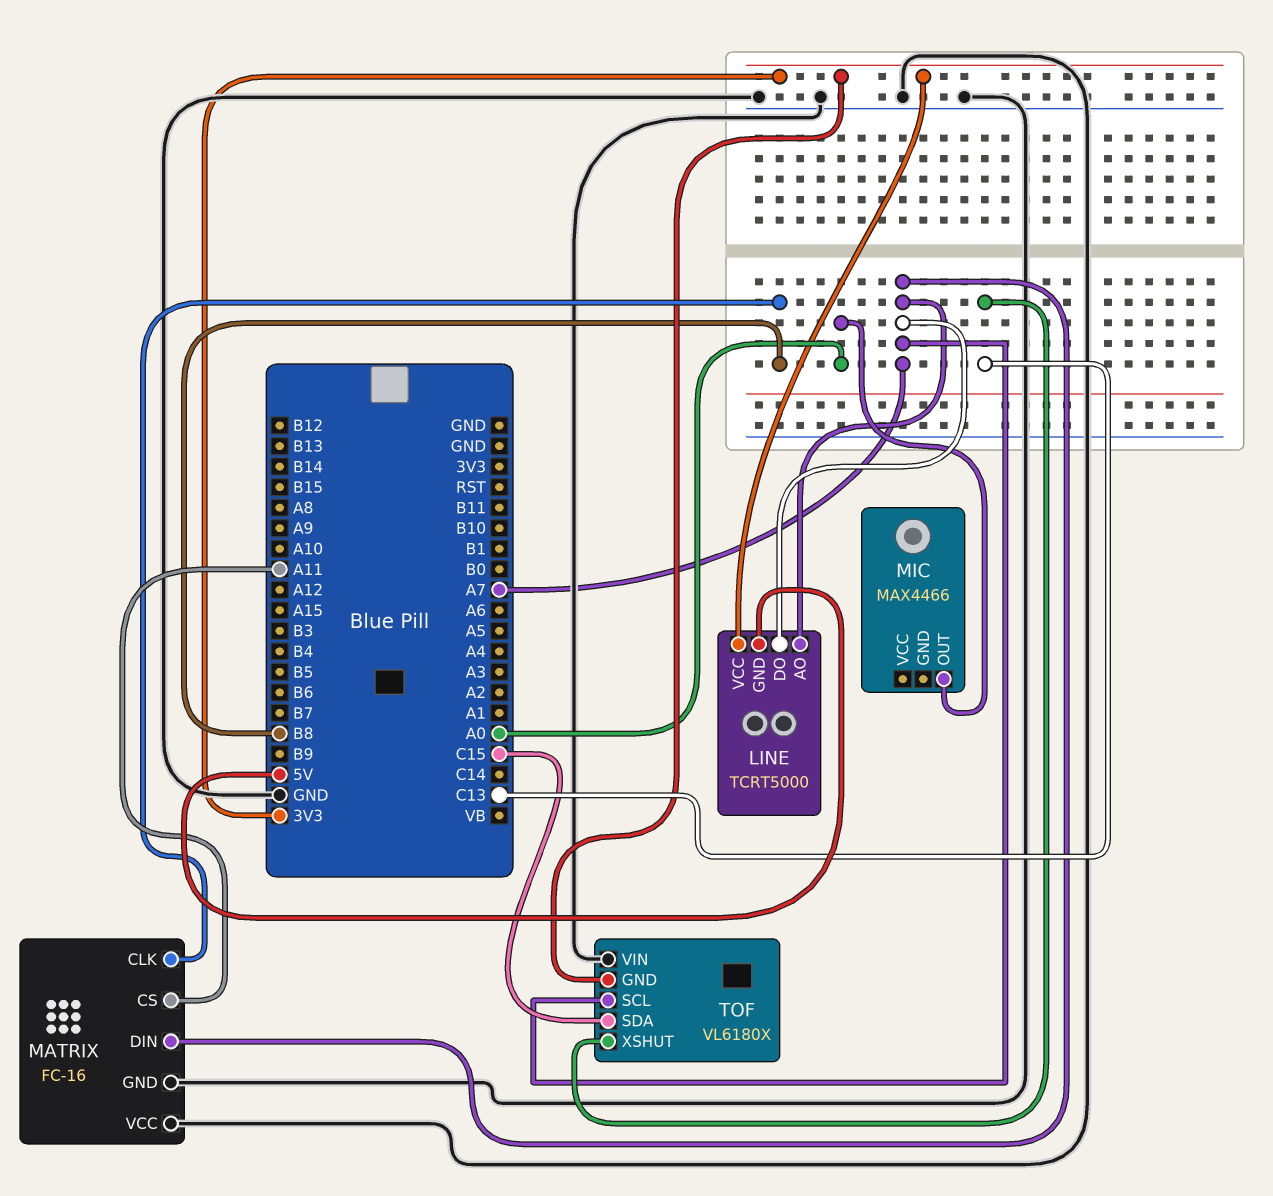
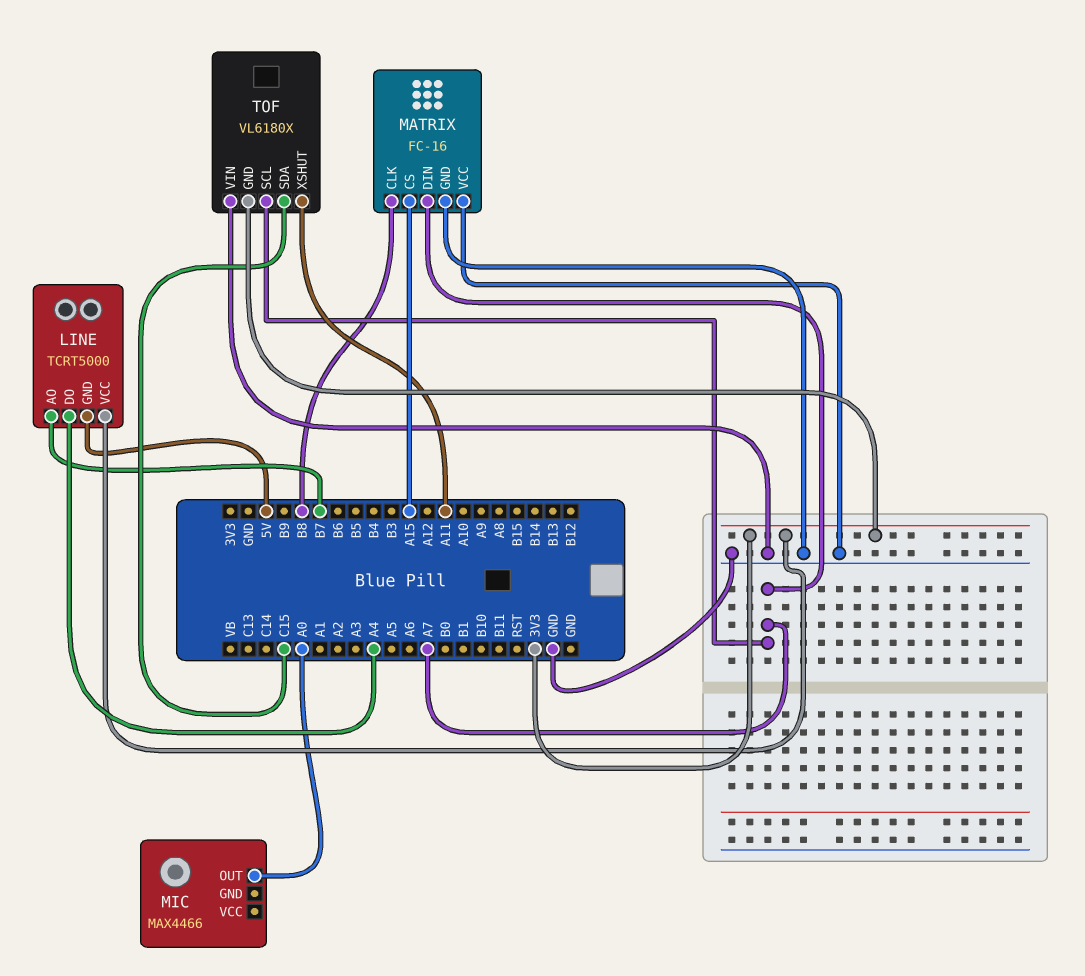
LINE pin AO: A7 -> B7
LINE pin DO: A7 -> A4
MATRIX pin CS: A11 -> A15
TOF pin XSHUT: C13 -> A11

